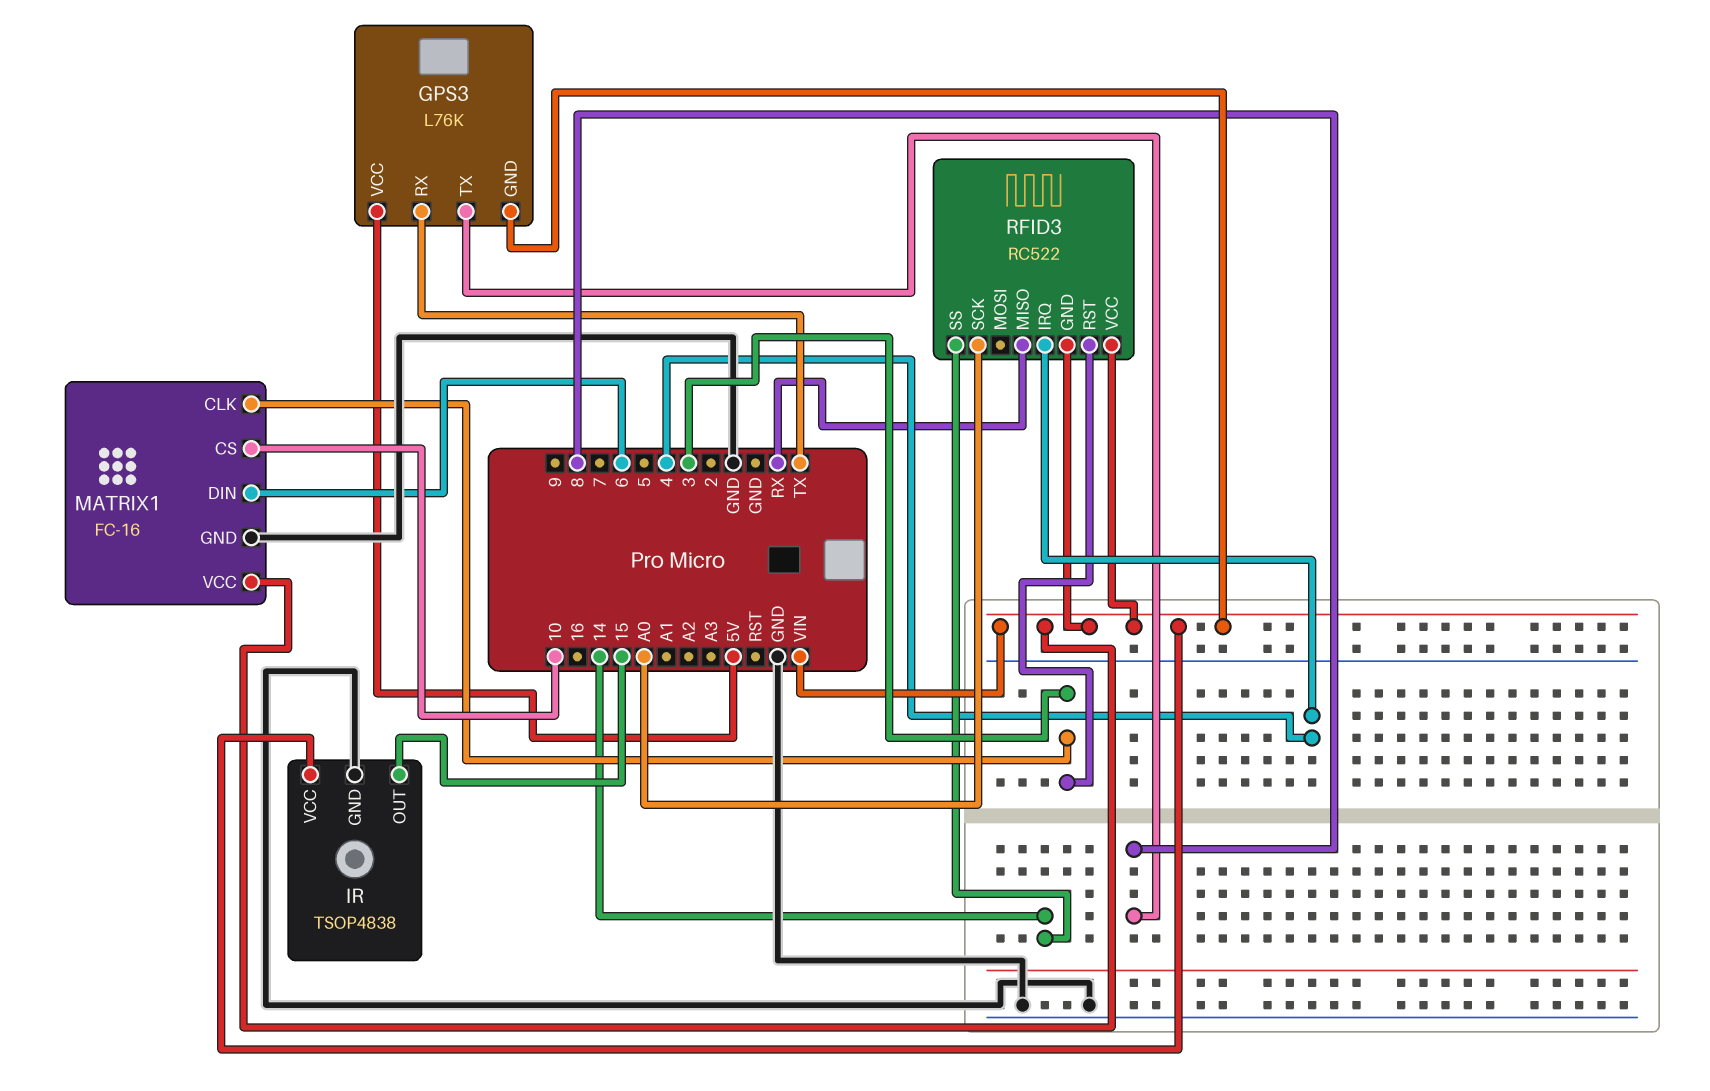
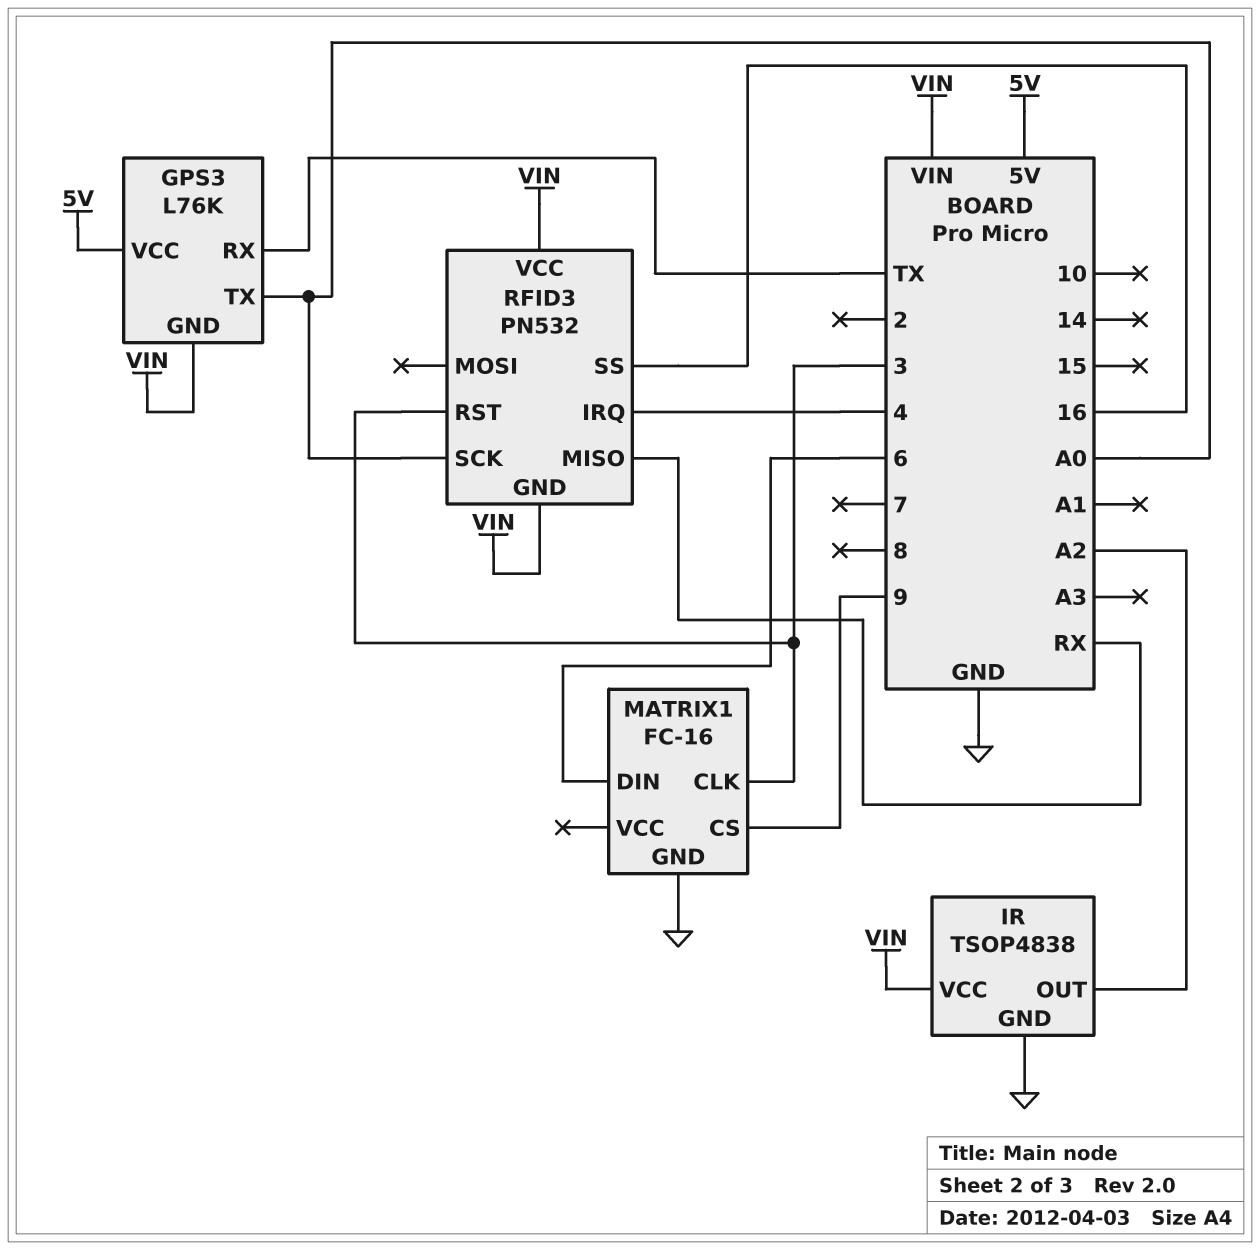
GPS3 pin TX: 8 -> A0
IR pin OUT: 15 -> A2
MATRIX1 pin CS: 10 -> 9
MATRIX1 pin VCC: VIN -> none
RFID3: RC522 -> PN532
RFID3 pin SS: 14 -> 16

